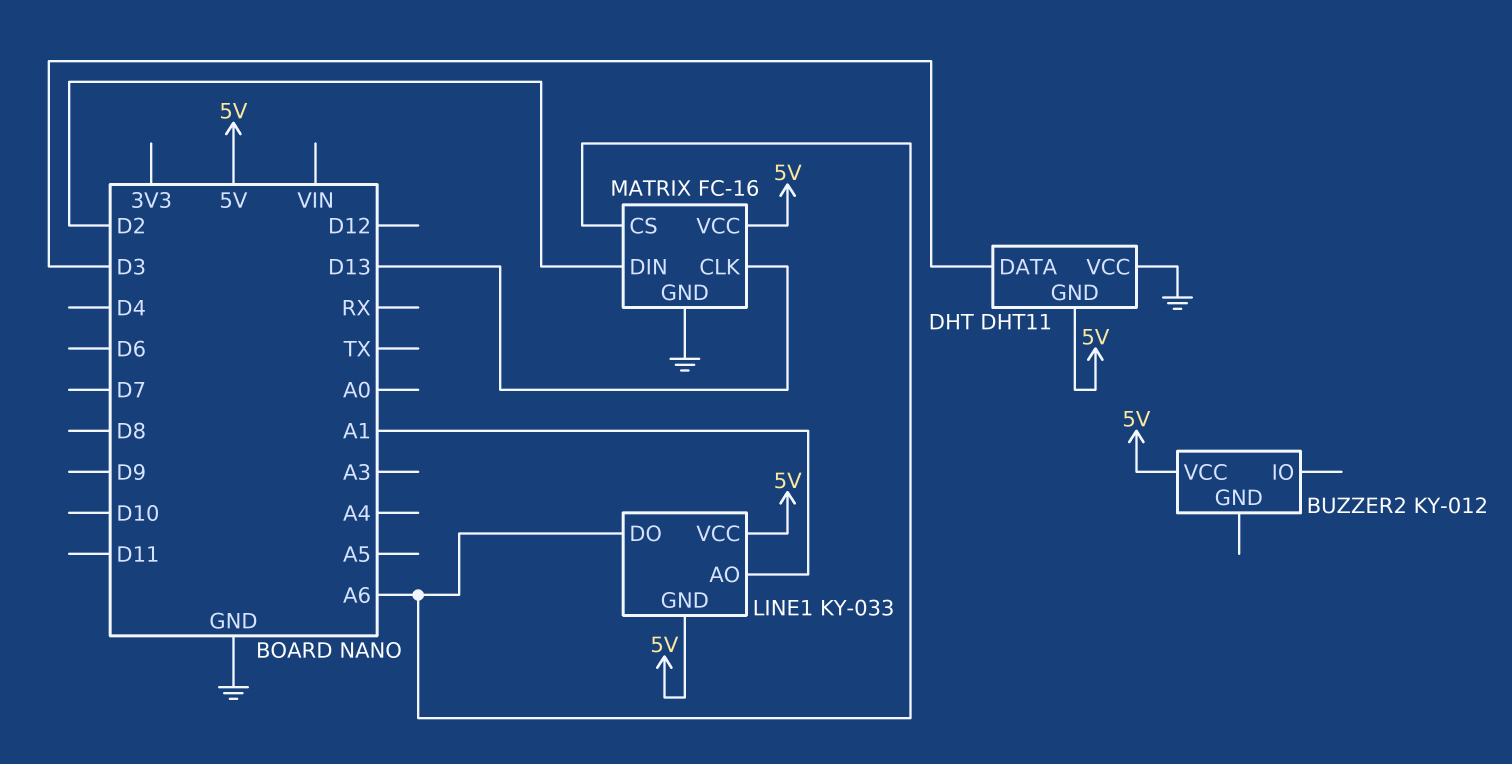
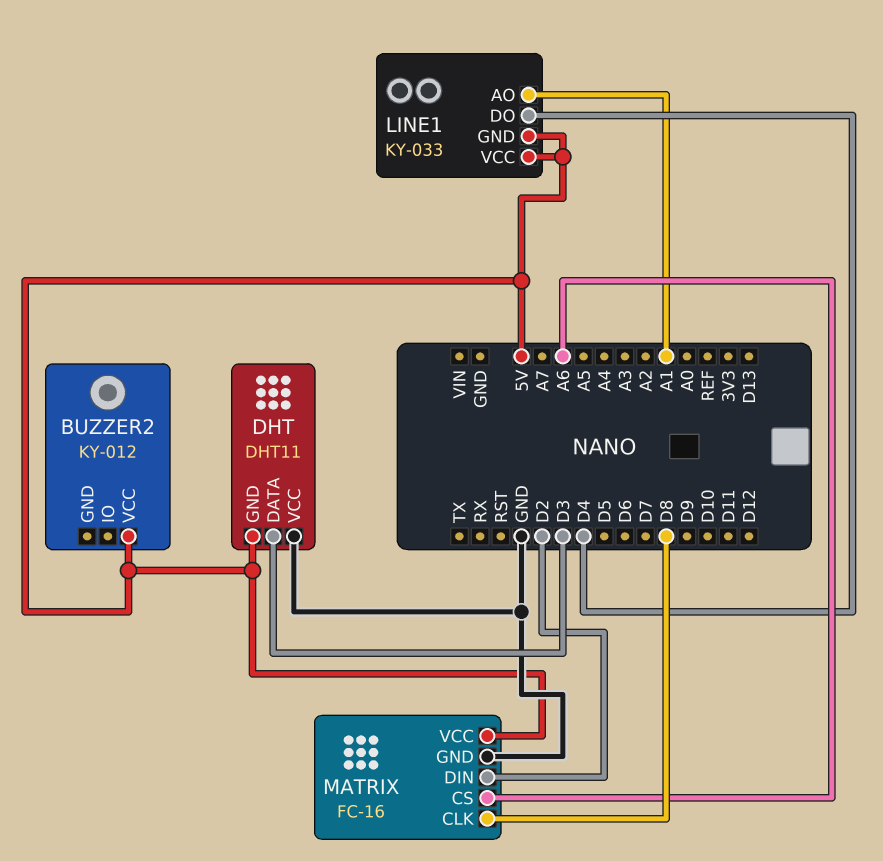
LINE1 pin DO: A6 -> D4
MATRIX pin CLK: D13 -> D8

